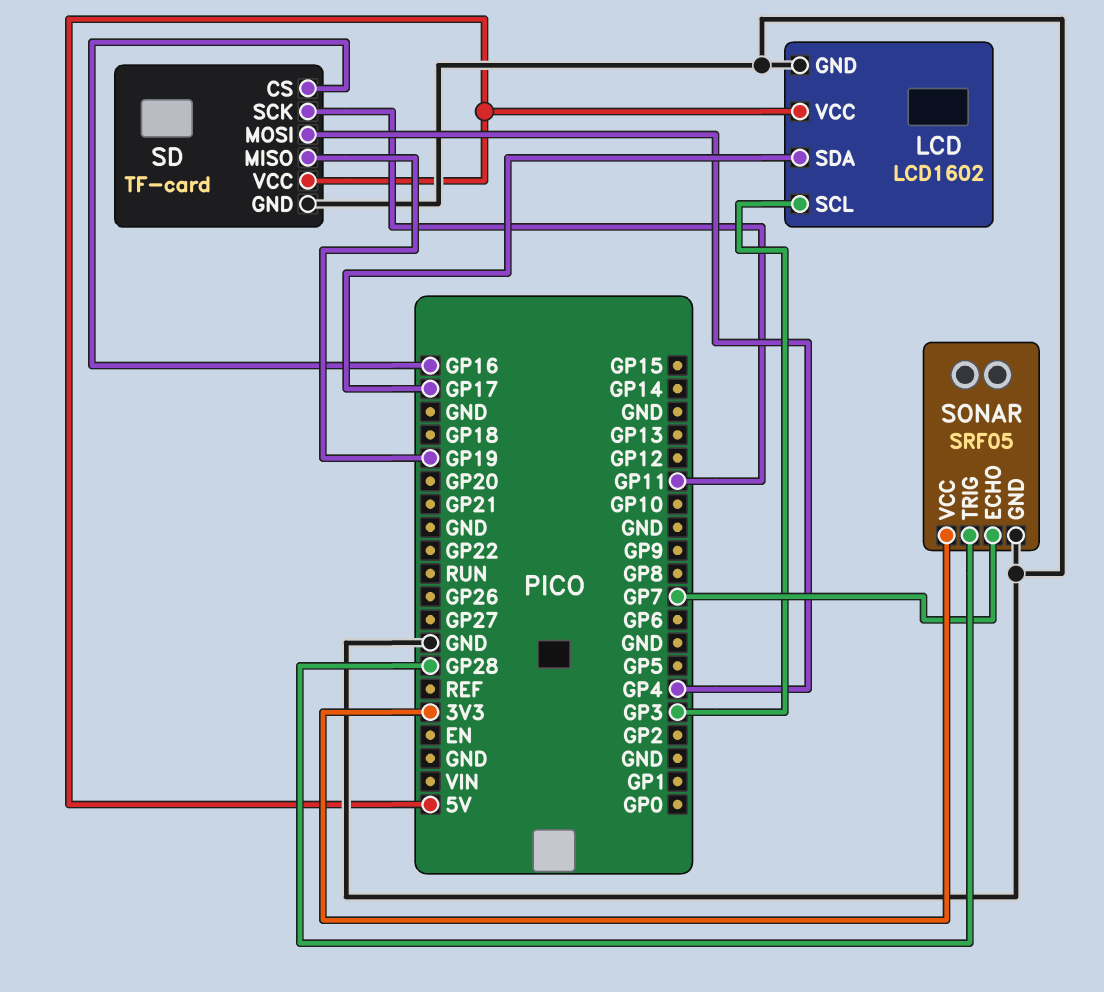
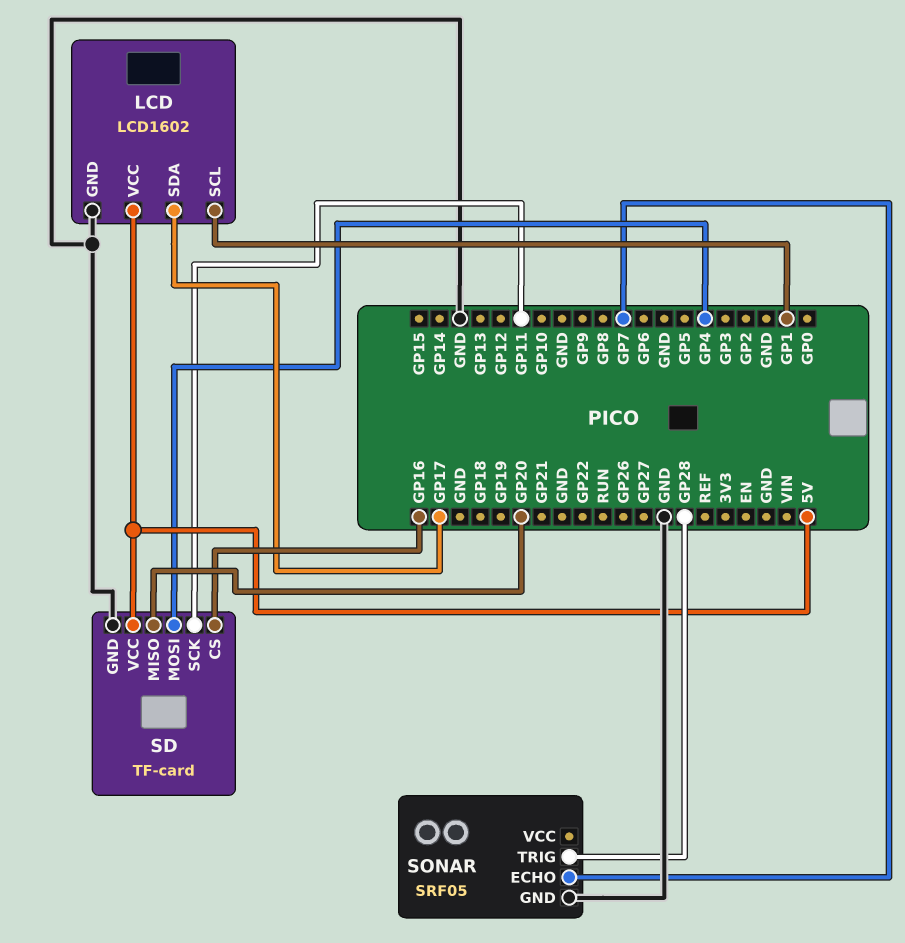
LCD pin SCL: GP3 -> GP1
SD pin MISO: GP19 -> GP20
SONAR pin VCC: 3V3 -> none

